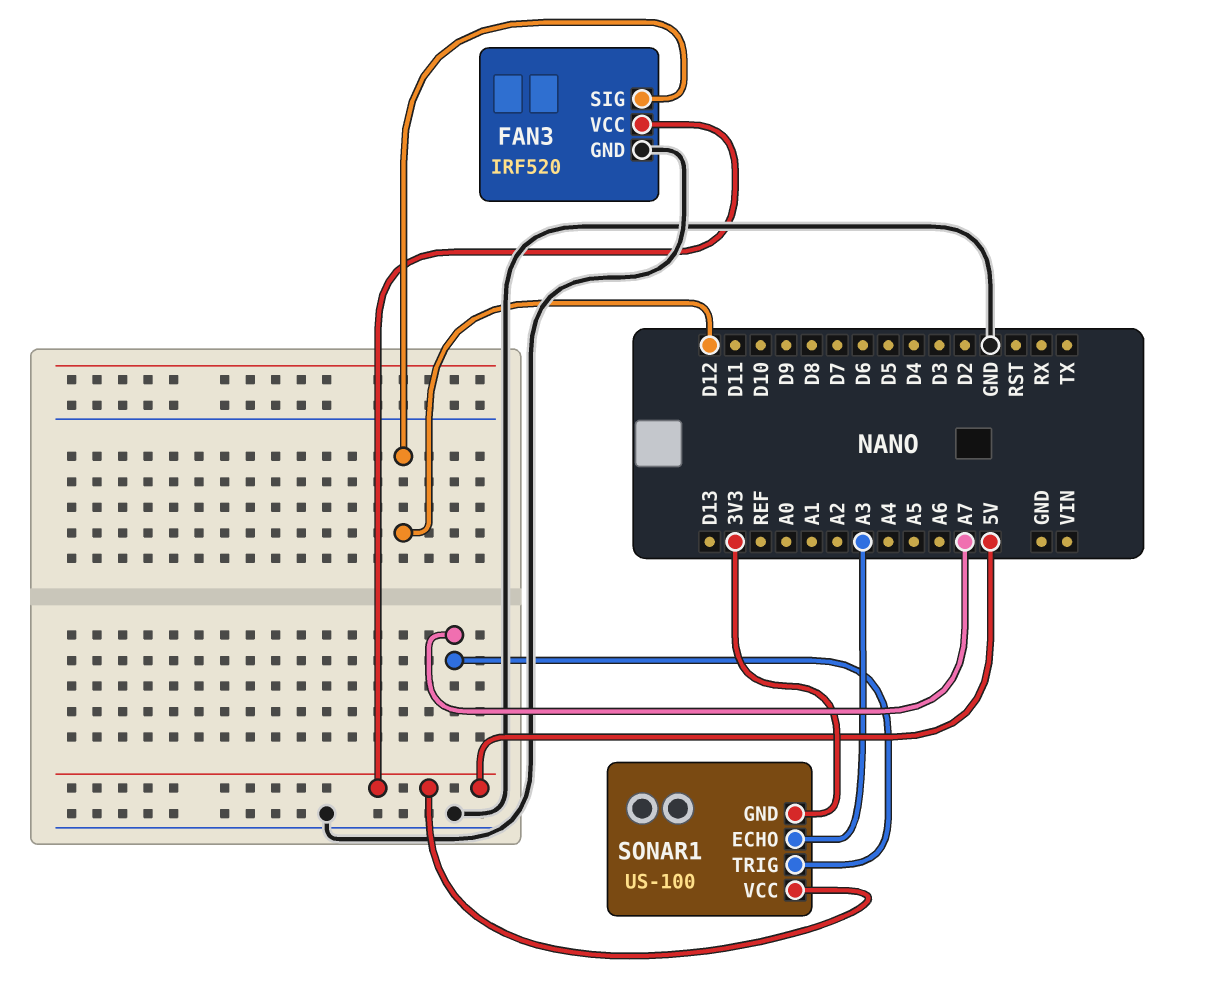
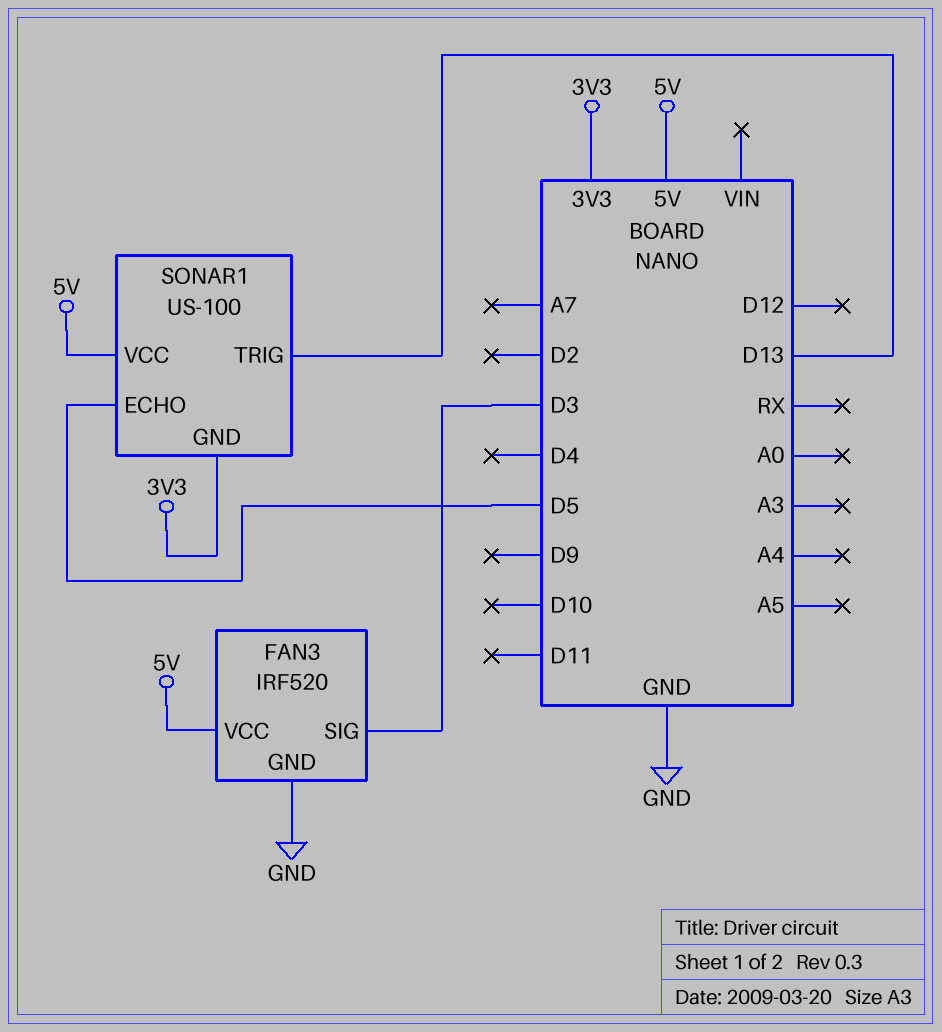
FAN3 pin SIG: D12 -> D3
SONAR1 pin ECHO: A3 -> D5
SONAR1 pin TRIG: A7 -> D13

